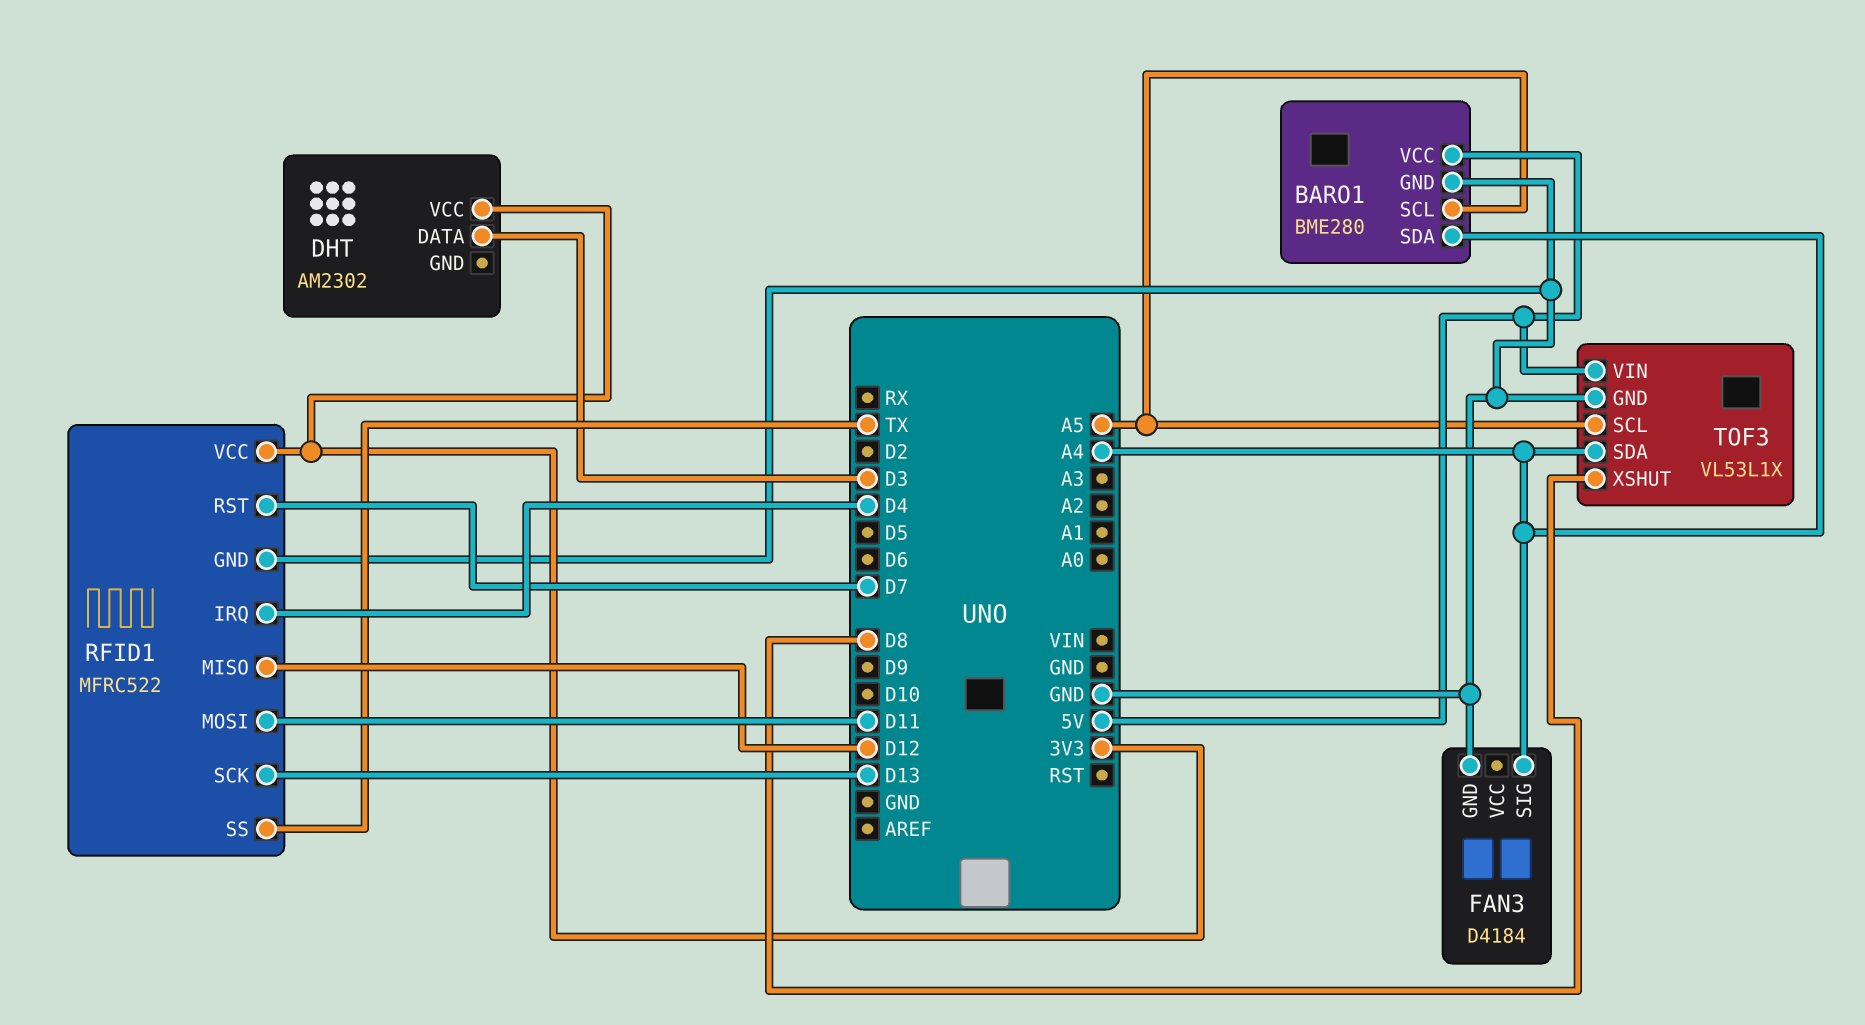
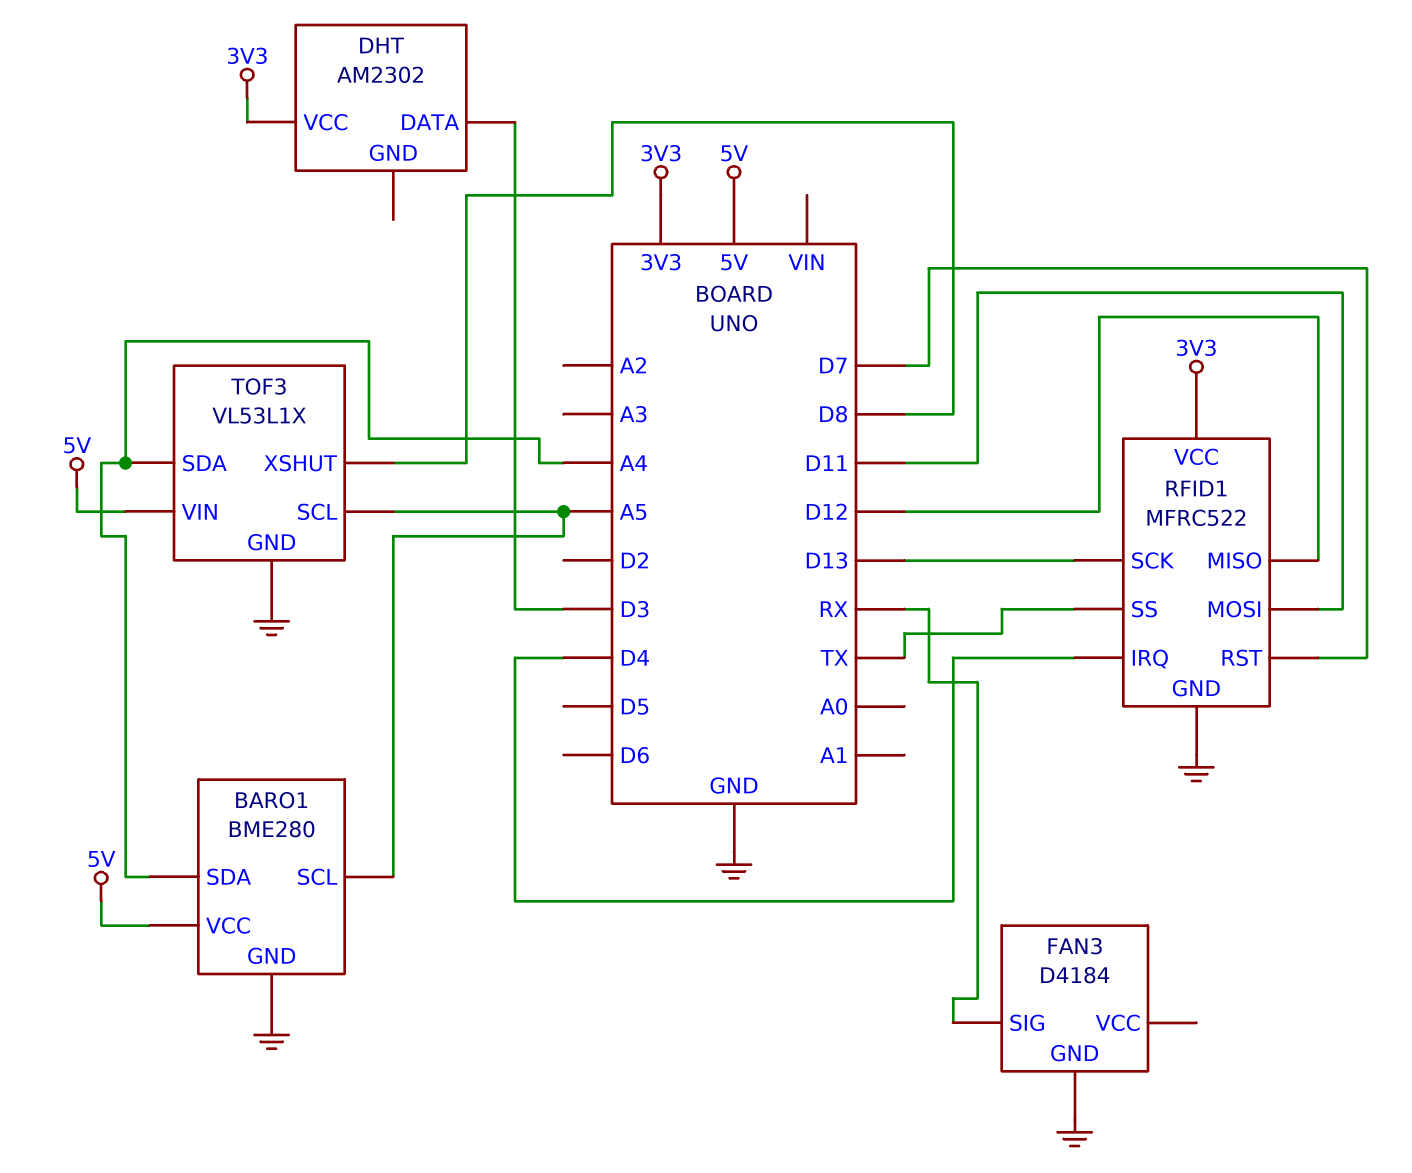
FAN3 pin SIG: A4 -> RX

